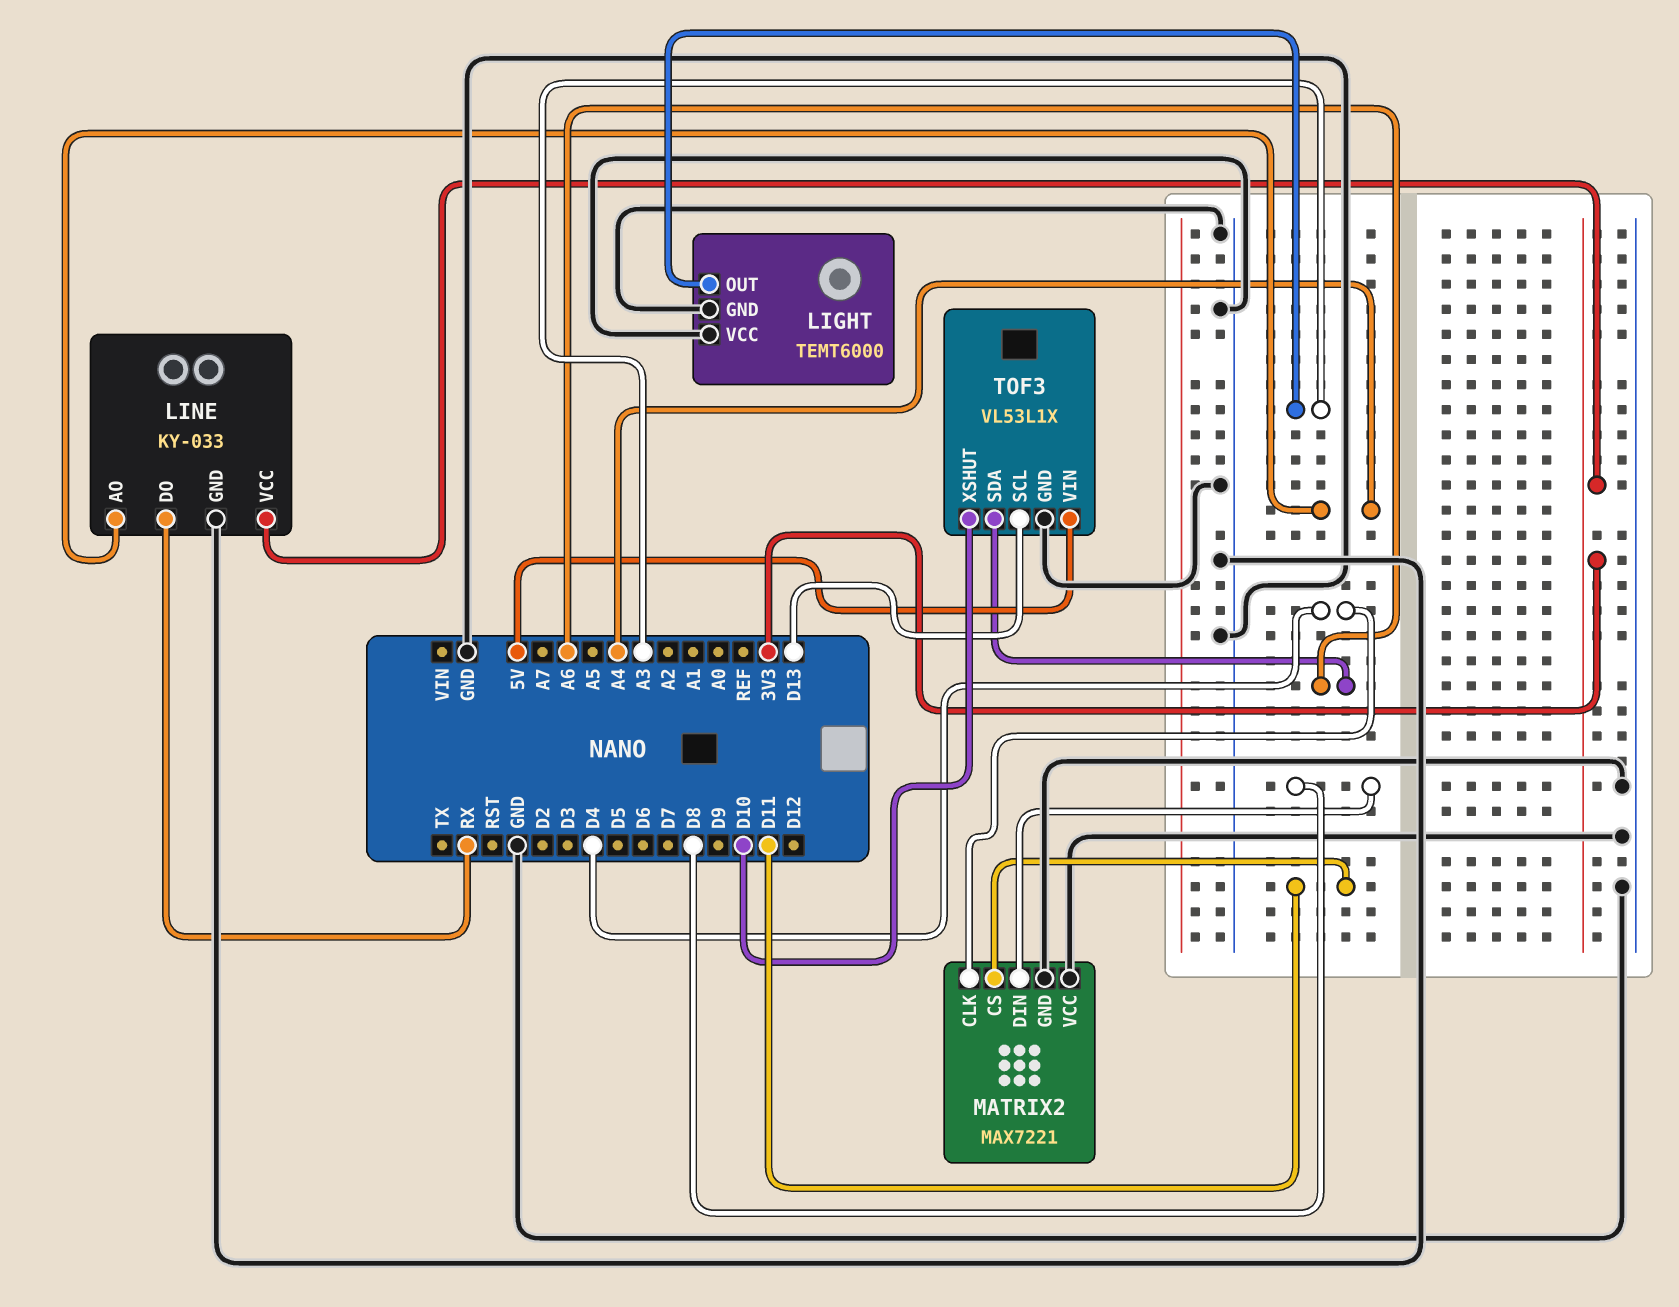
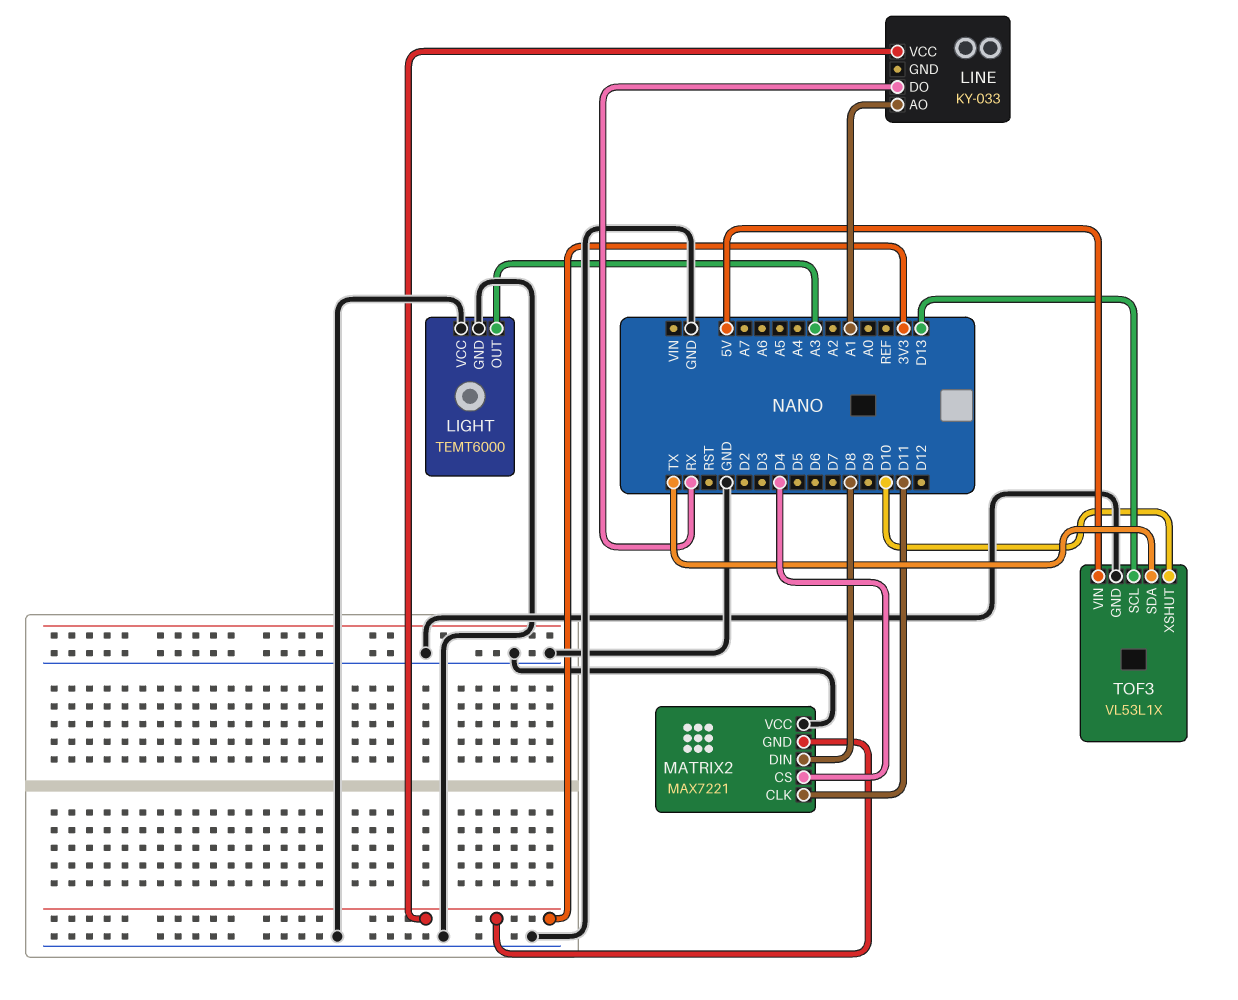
LINE pin AO: A4 -> A1
LINE pin GND: GND -> none
MATRIX2 pin CLK: D4 -> D11
MATRIX2 pin CS: D11 -> D4
MATRIX2 pin GND: GND -> 3V3
TOF3 pin SDA: A6 -> TX

